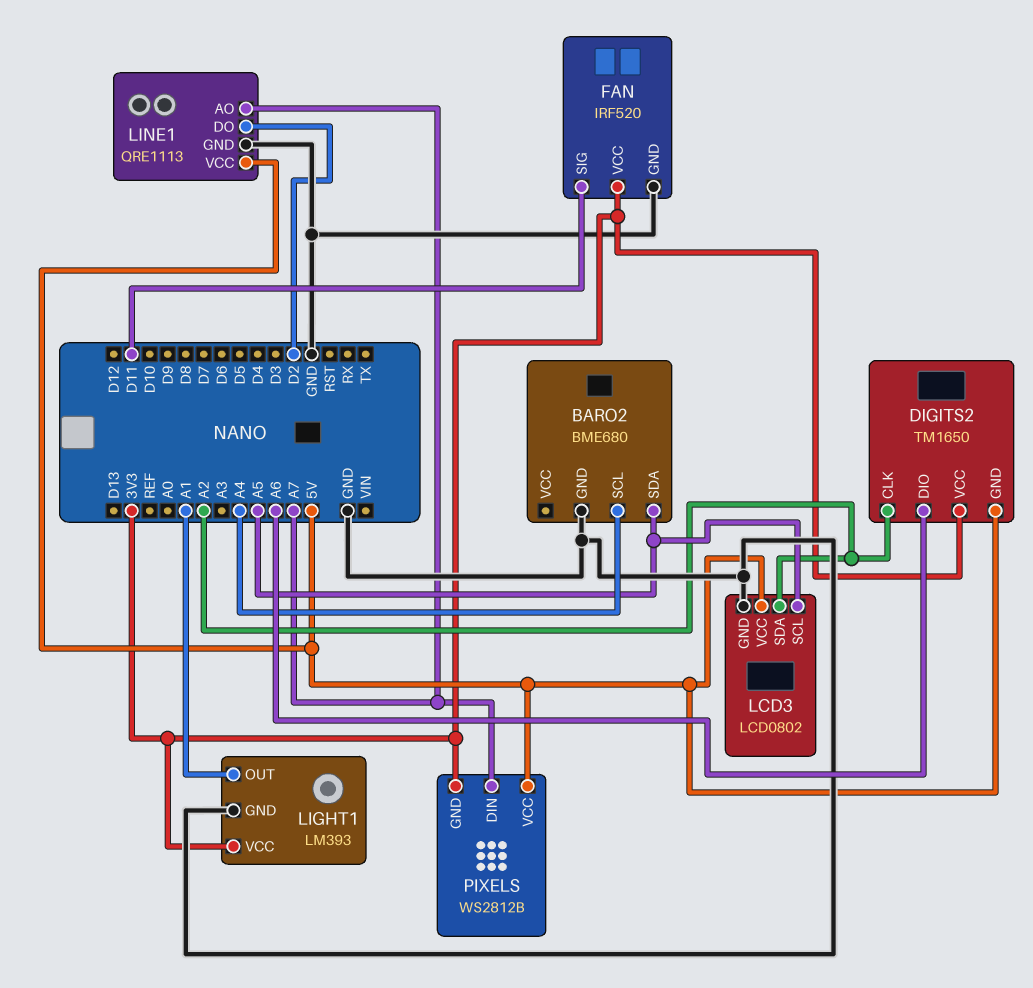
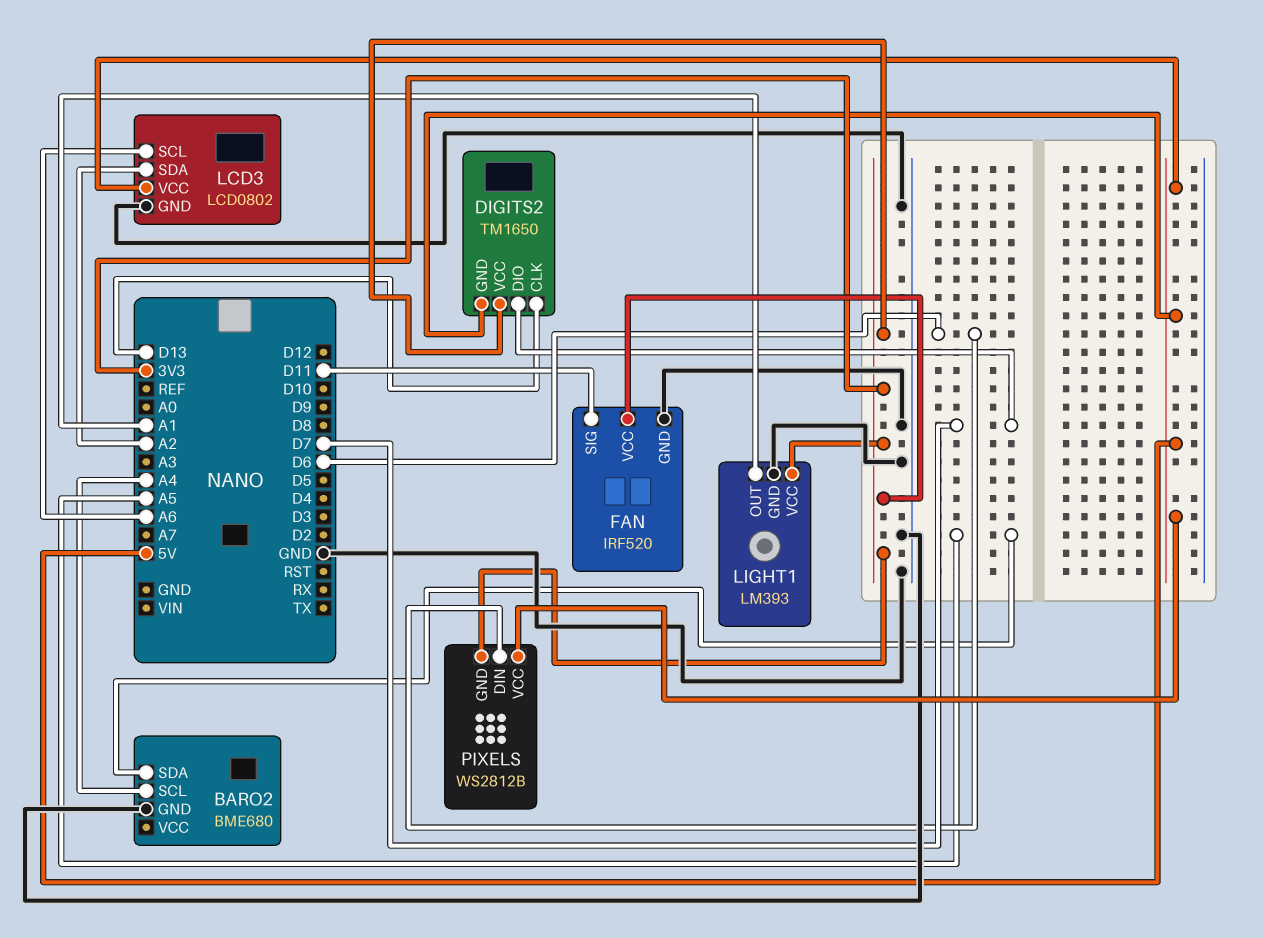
DIGITS2 pin CLK: A2 -> D13
DIGITS2 pin DIO: A6 -> D7
LCD3 pin SCL: A5 -> A6
LINE1: QRE1113 -> none
LINE1 pin AO: A7 -> none
LINE1 pin DO: D2 -> none
LINE1 pin GND: GND -> none
LINE1 pin VCC: 5V -> none
PIXELS pin DIN: A7 -> D6

